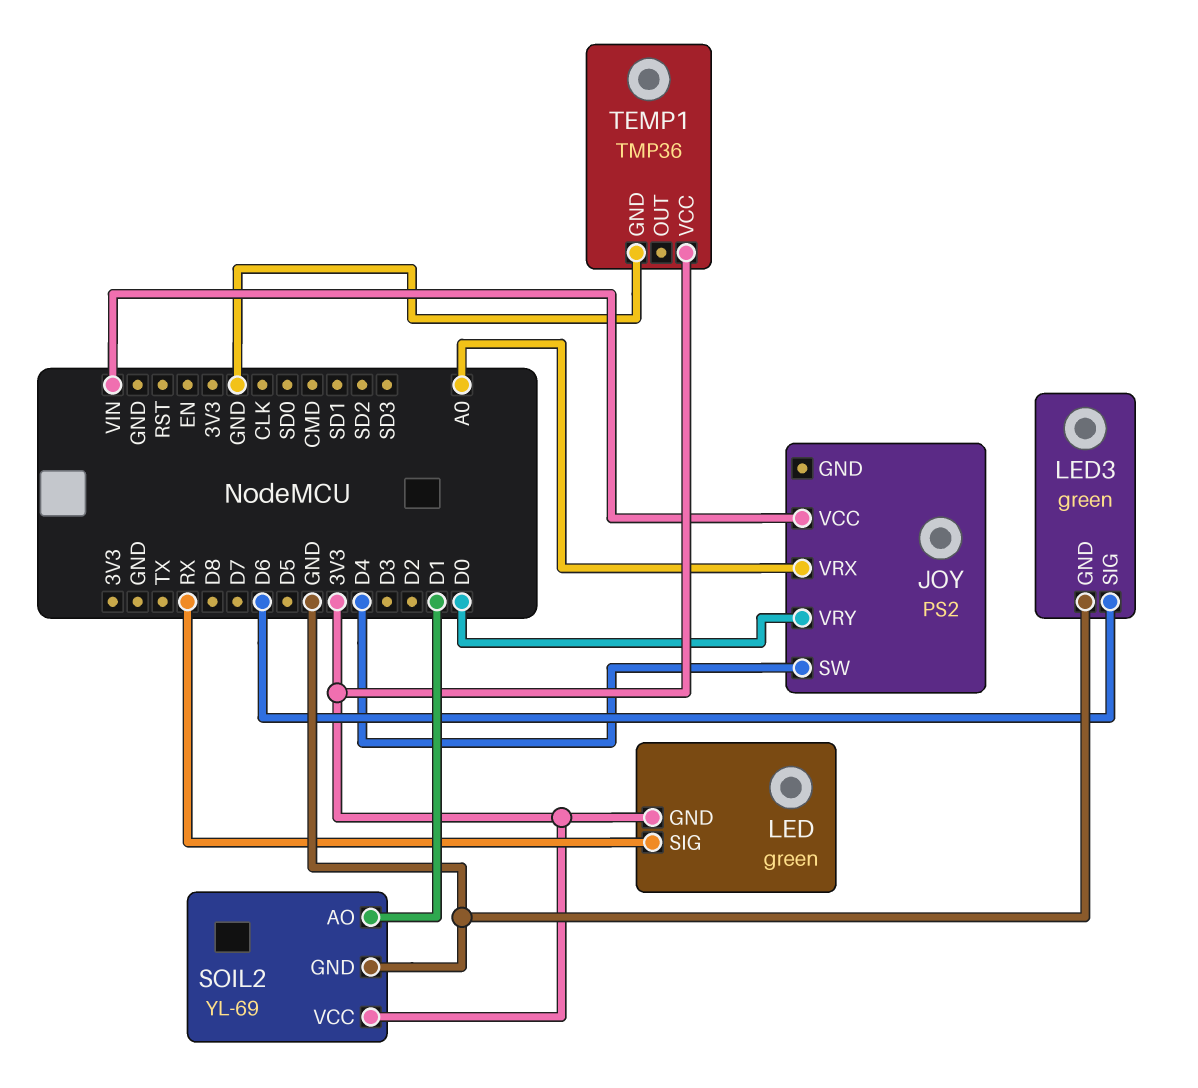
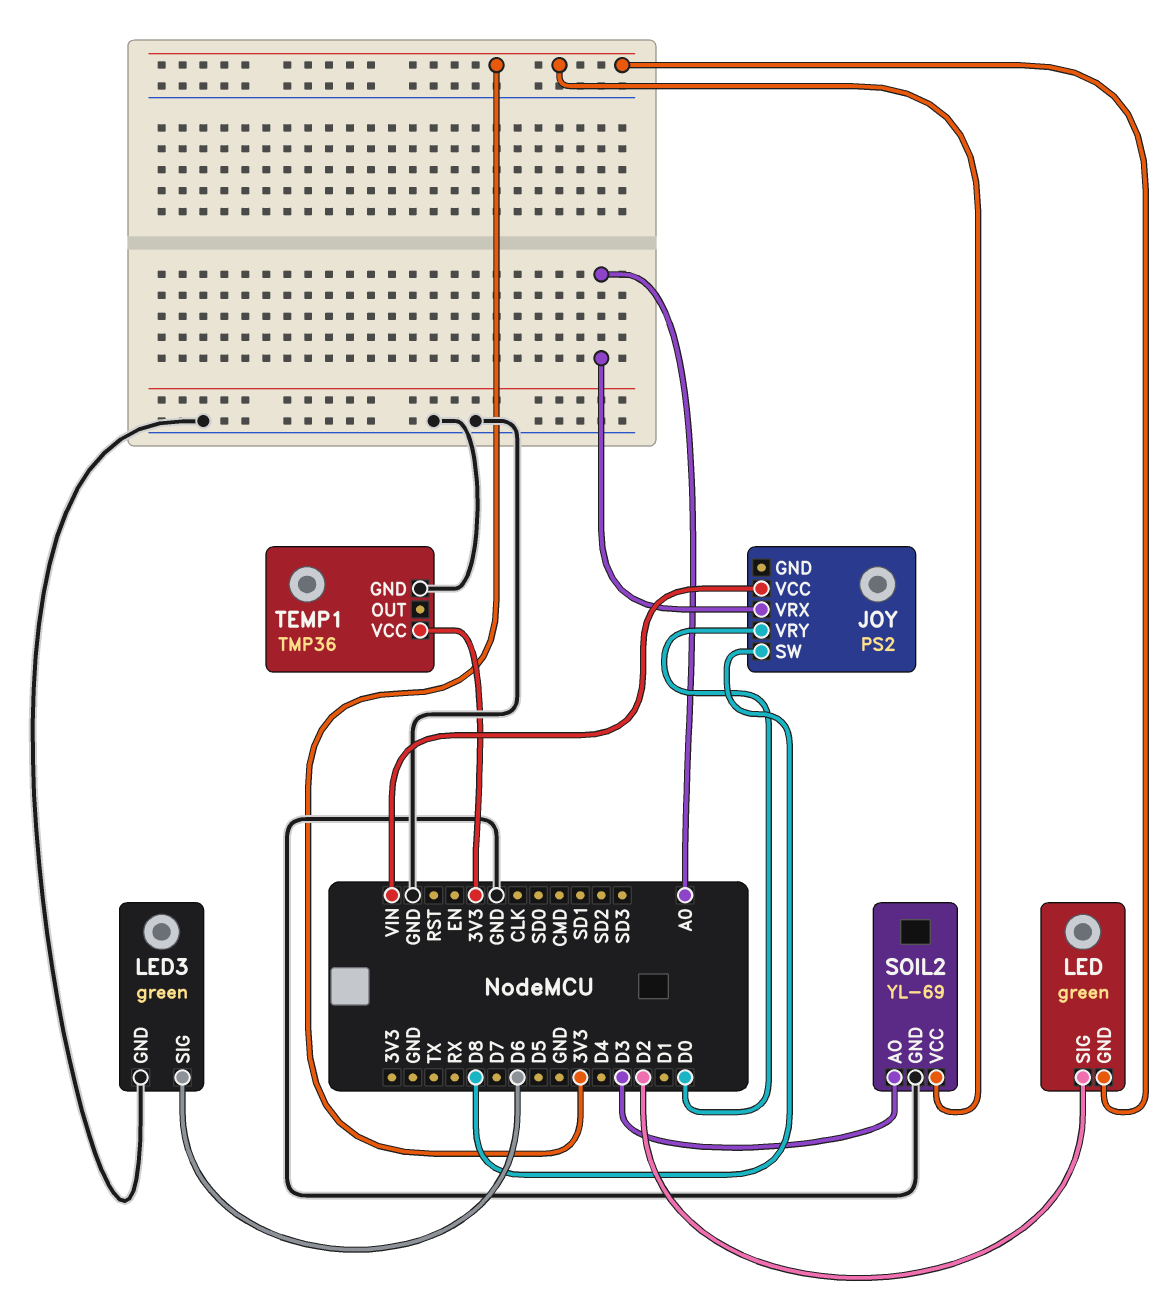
JOY pin SW: D4 -> D8
LED pin SIG: RX -> D2
SOIL2 pin AO: D1 -> D3

